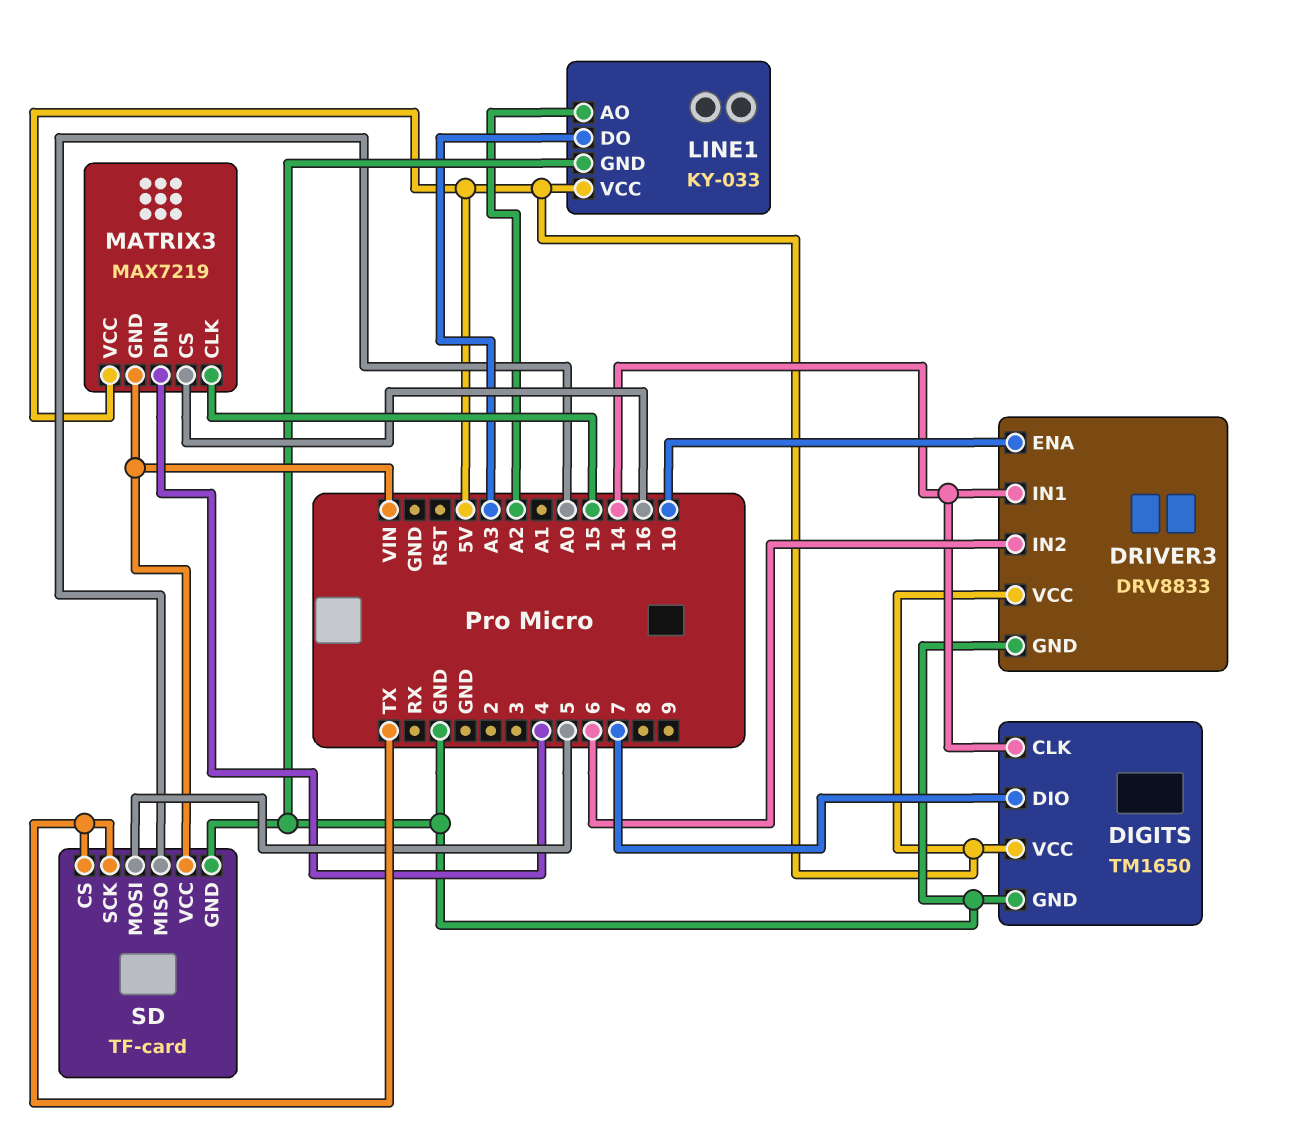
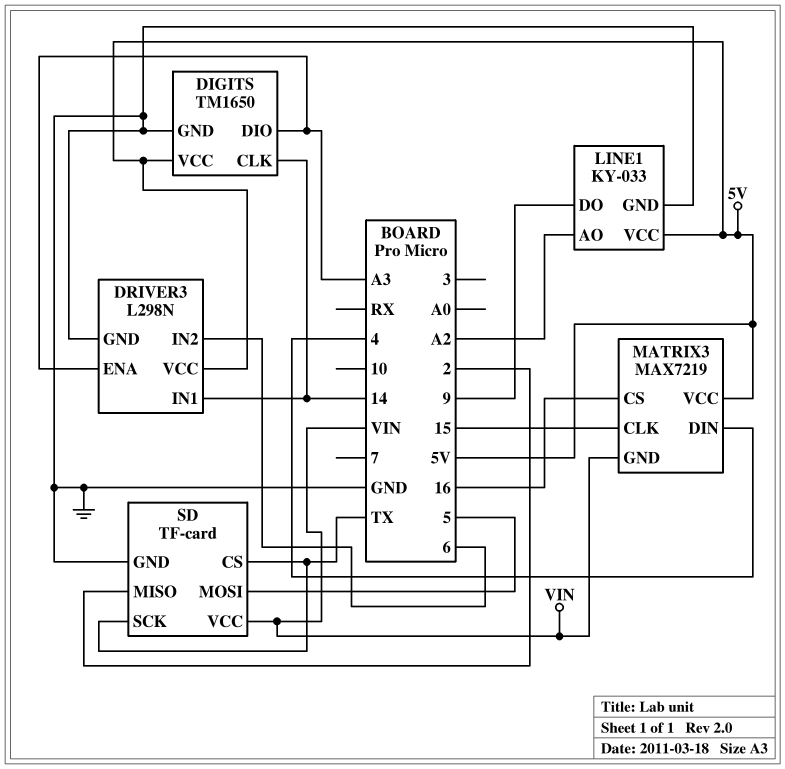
DIGITS pin DIO: 7 -> A3
DRIVER3: DRV8833 -> L298N
DRIVER3 pin ENA: 10 -> A3
LINE1 pin DO: A3 -> 9
SD pin MISO: A0 -> 2

